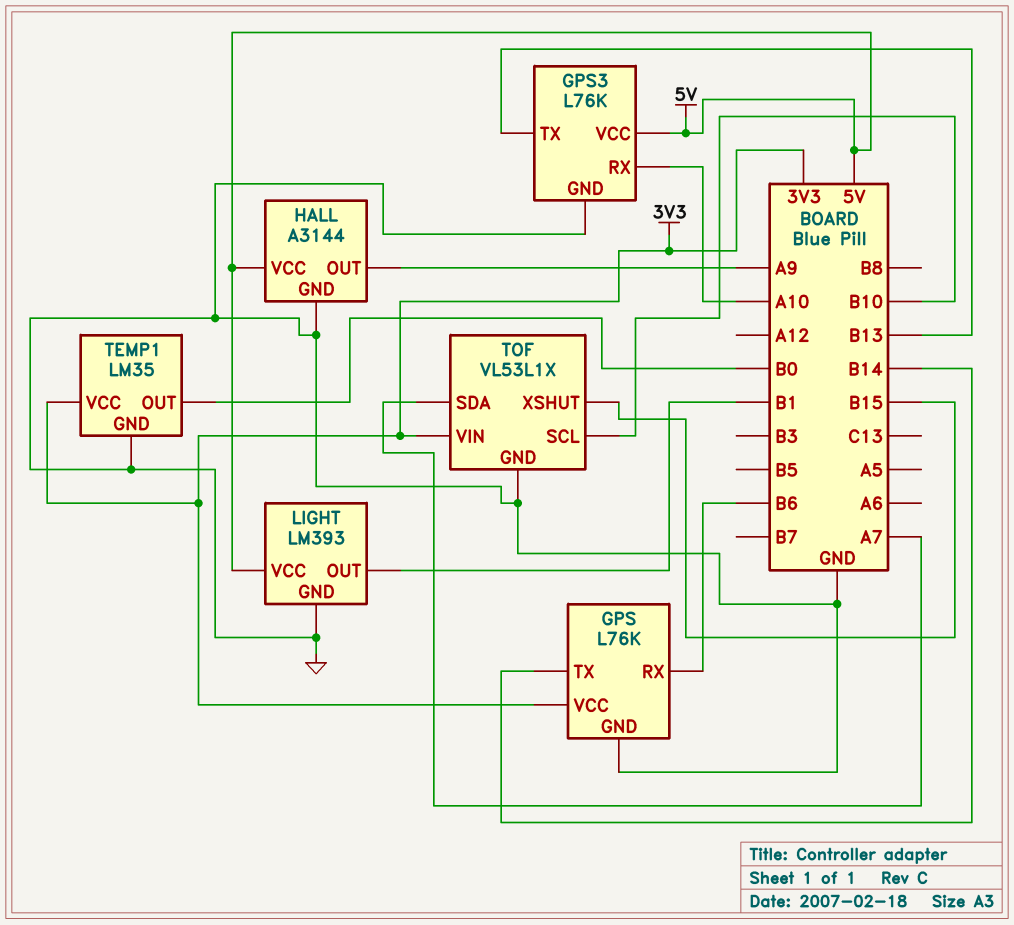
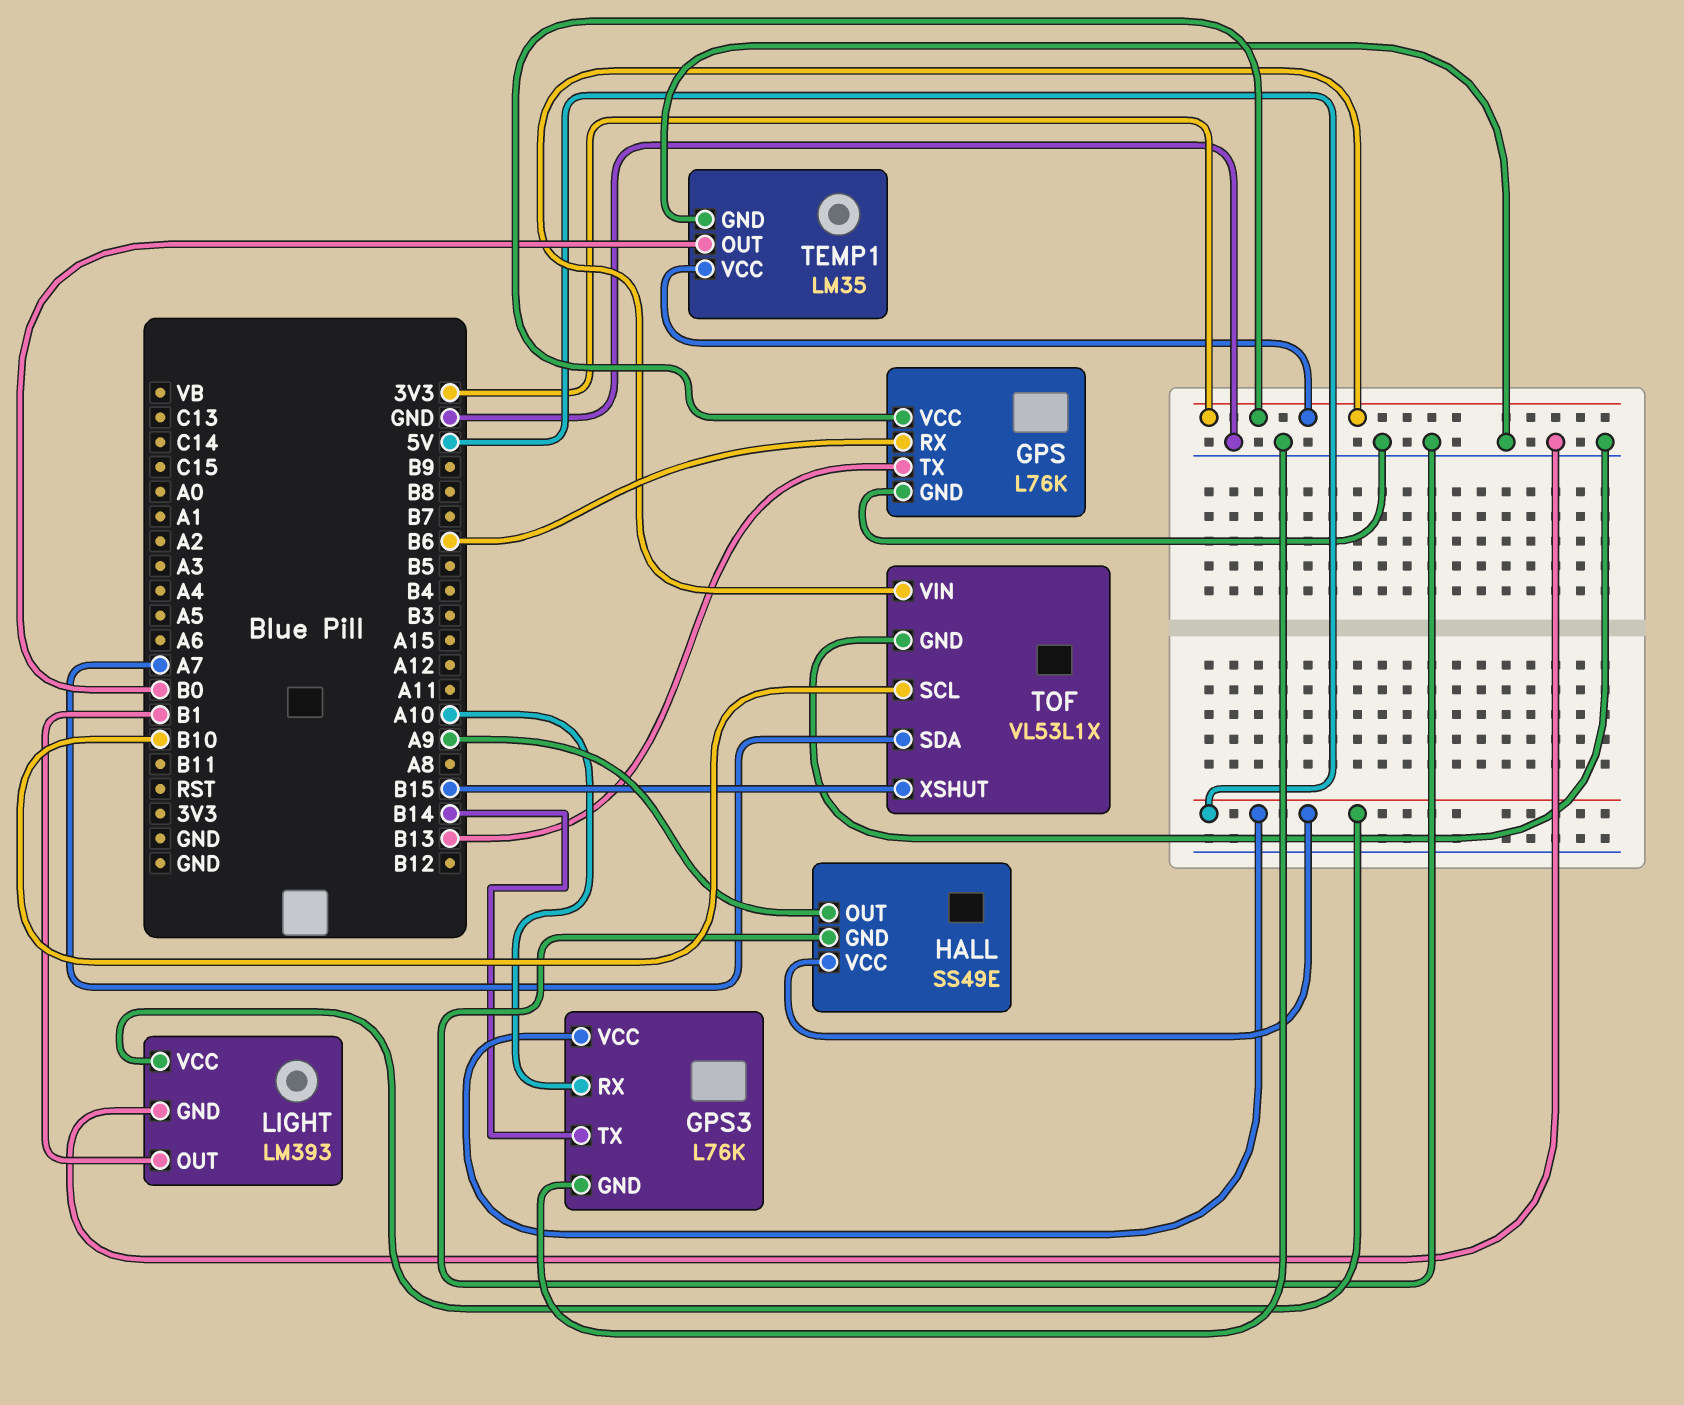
GPS pin TX: B14 -> B13
GPS3 pin TX: B13 -> B14
HALL: A3144 -> SS49E

